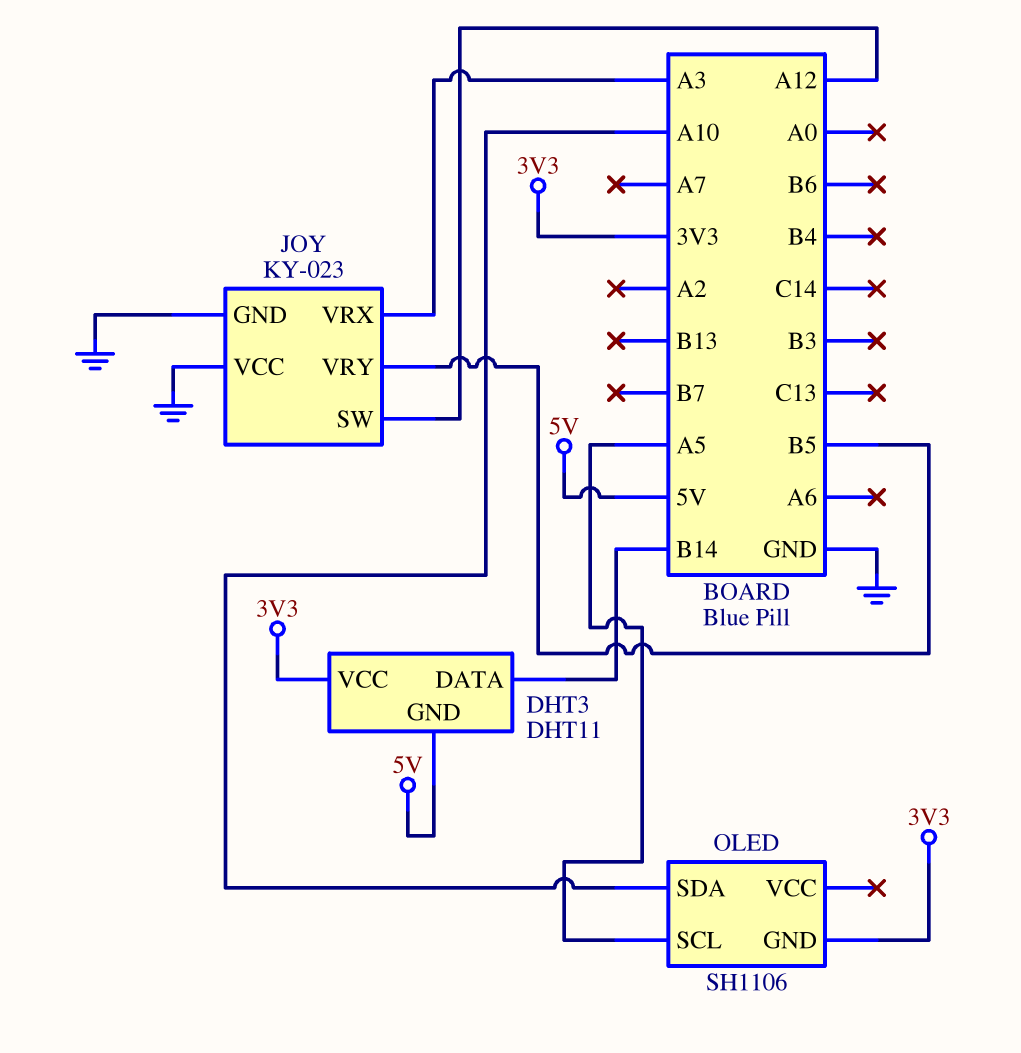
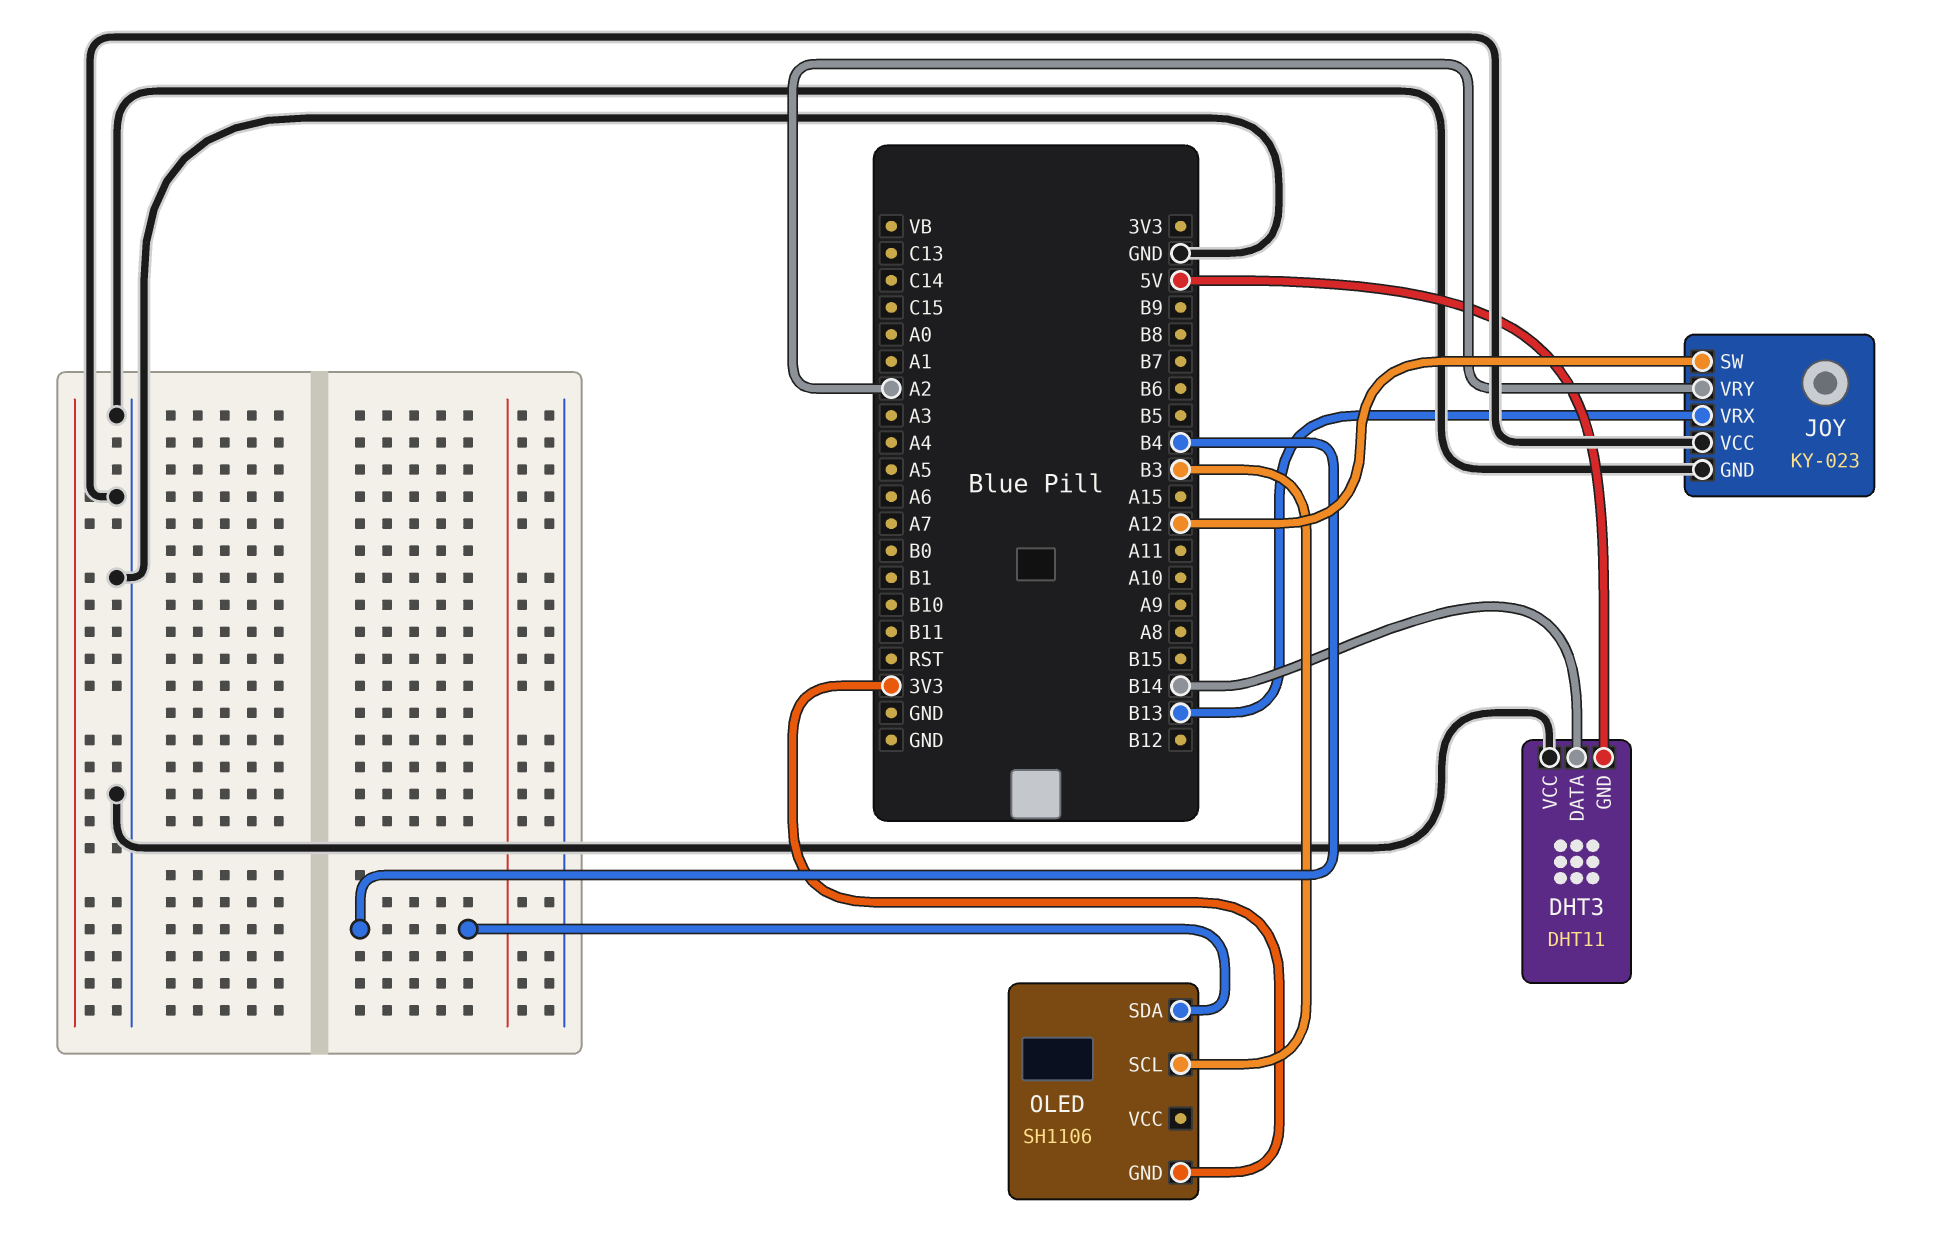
DHT3 pin VCC: 3V3 -> GND
JOY pin VRX: A3 -> B13
JOY pin VRY: B5 -> A2
OLED pin SCL: A5 -> B3
OLED pin SDA: A10 -> B4

